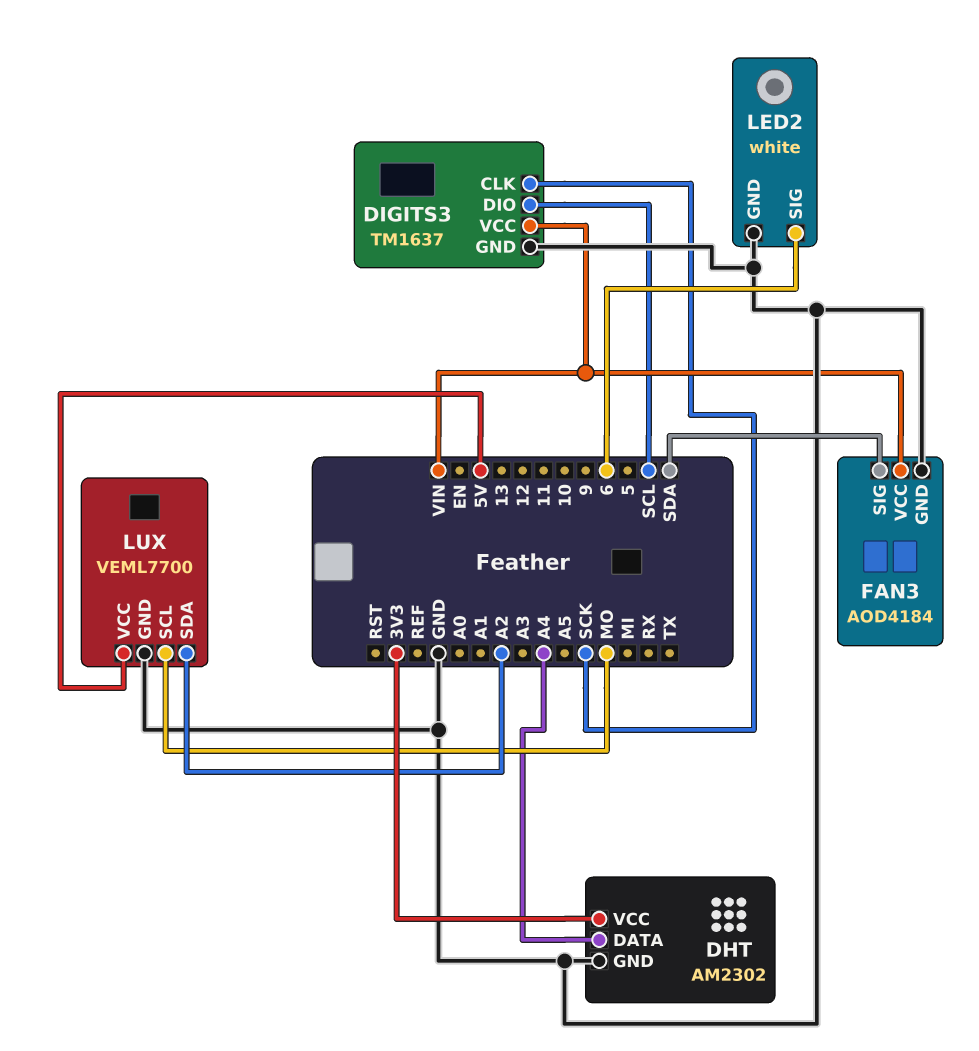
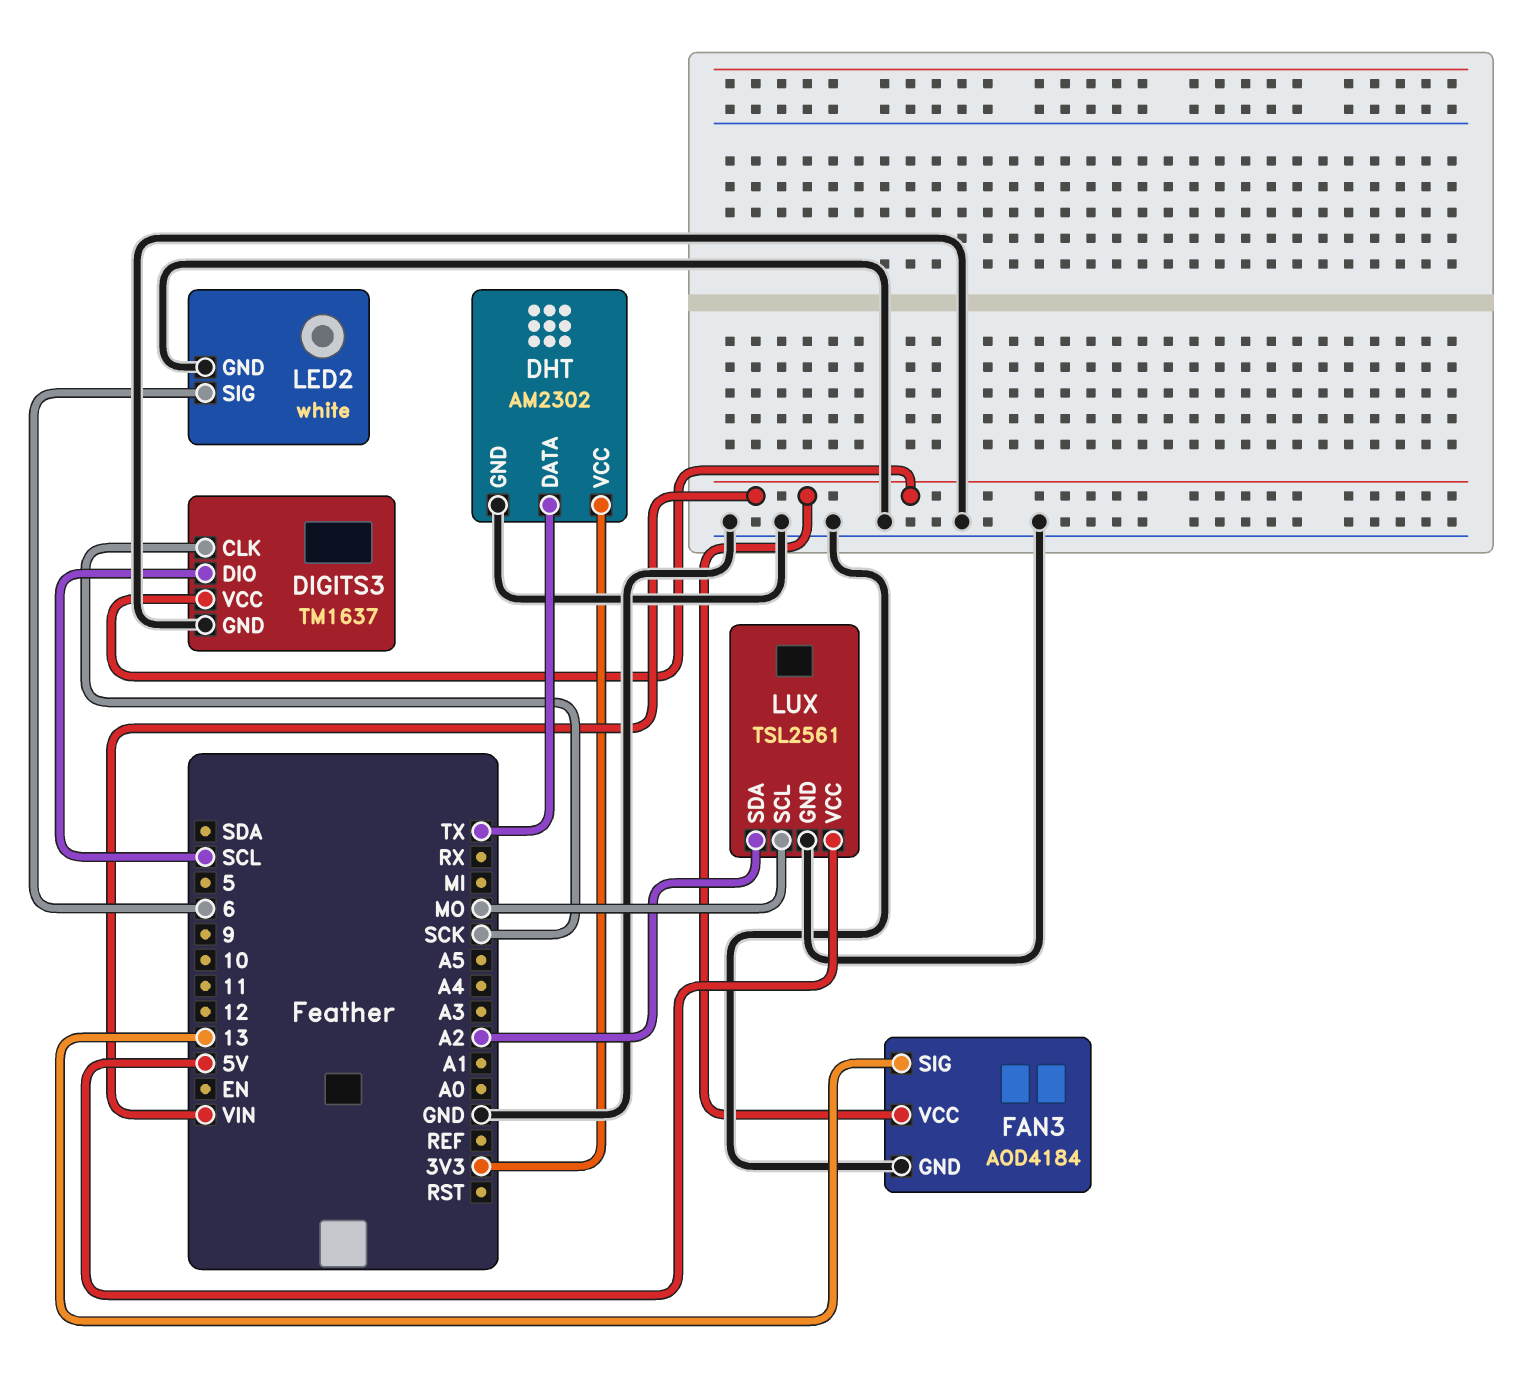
DHT pin DATA: A4 -> TX
FAN3 pin SIG: SDA -> 13
LUX: VEML7700 -> TSL2561

